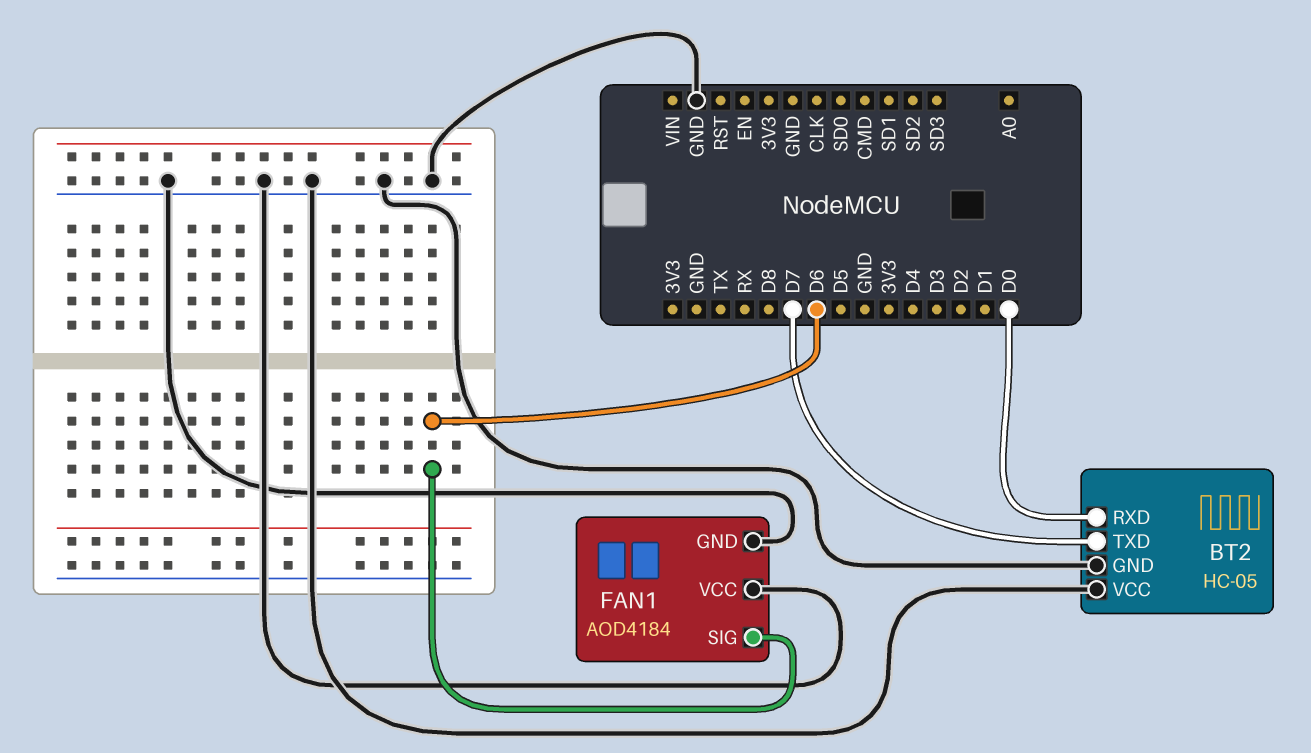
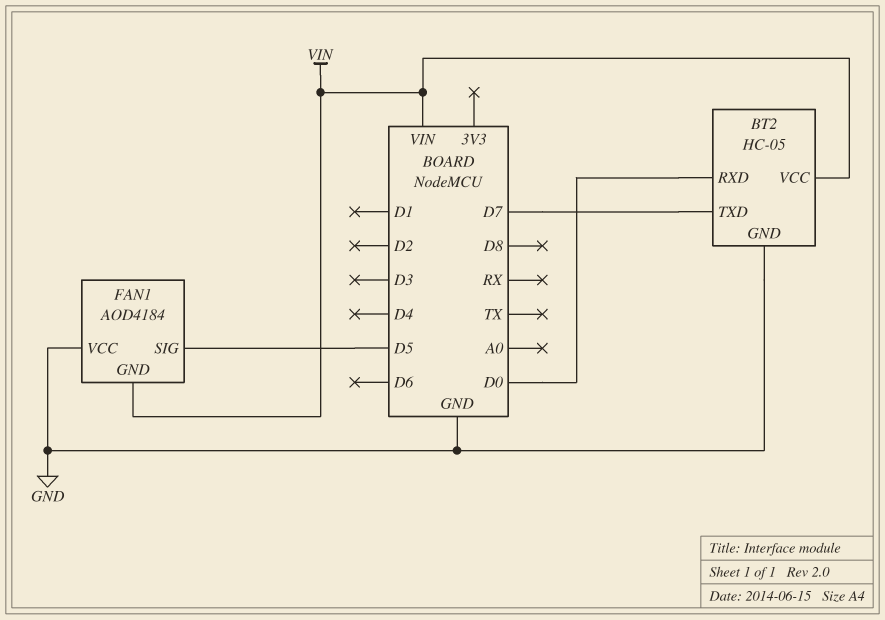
BT2 pin VCC: GND -> VIN
FAN1 pin GND: GND -> VIN
FAN1 pin SIG: D6 -> D5

